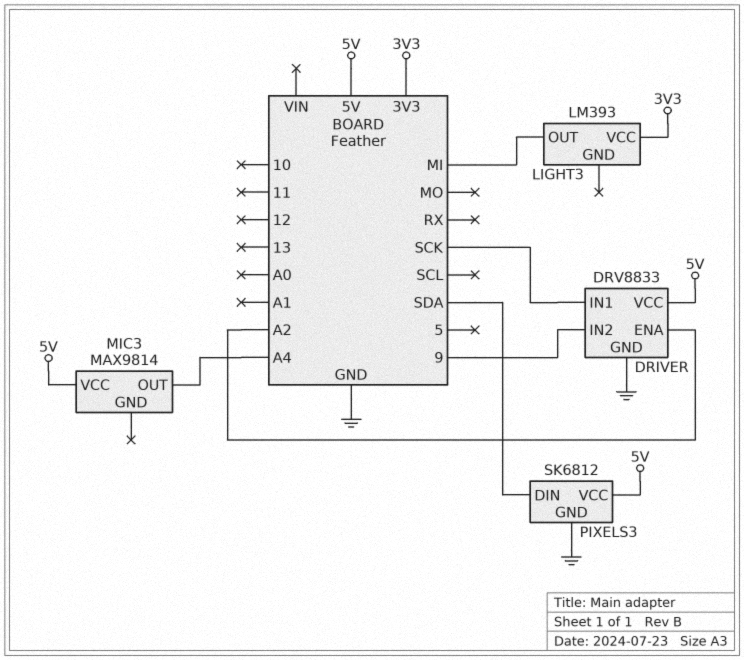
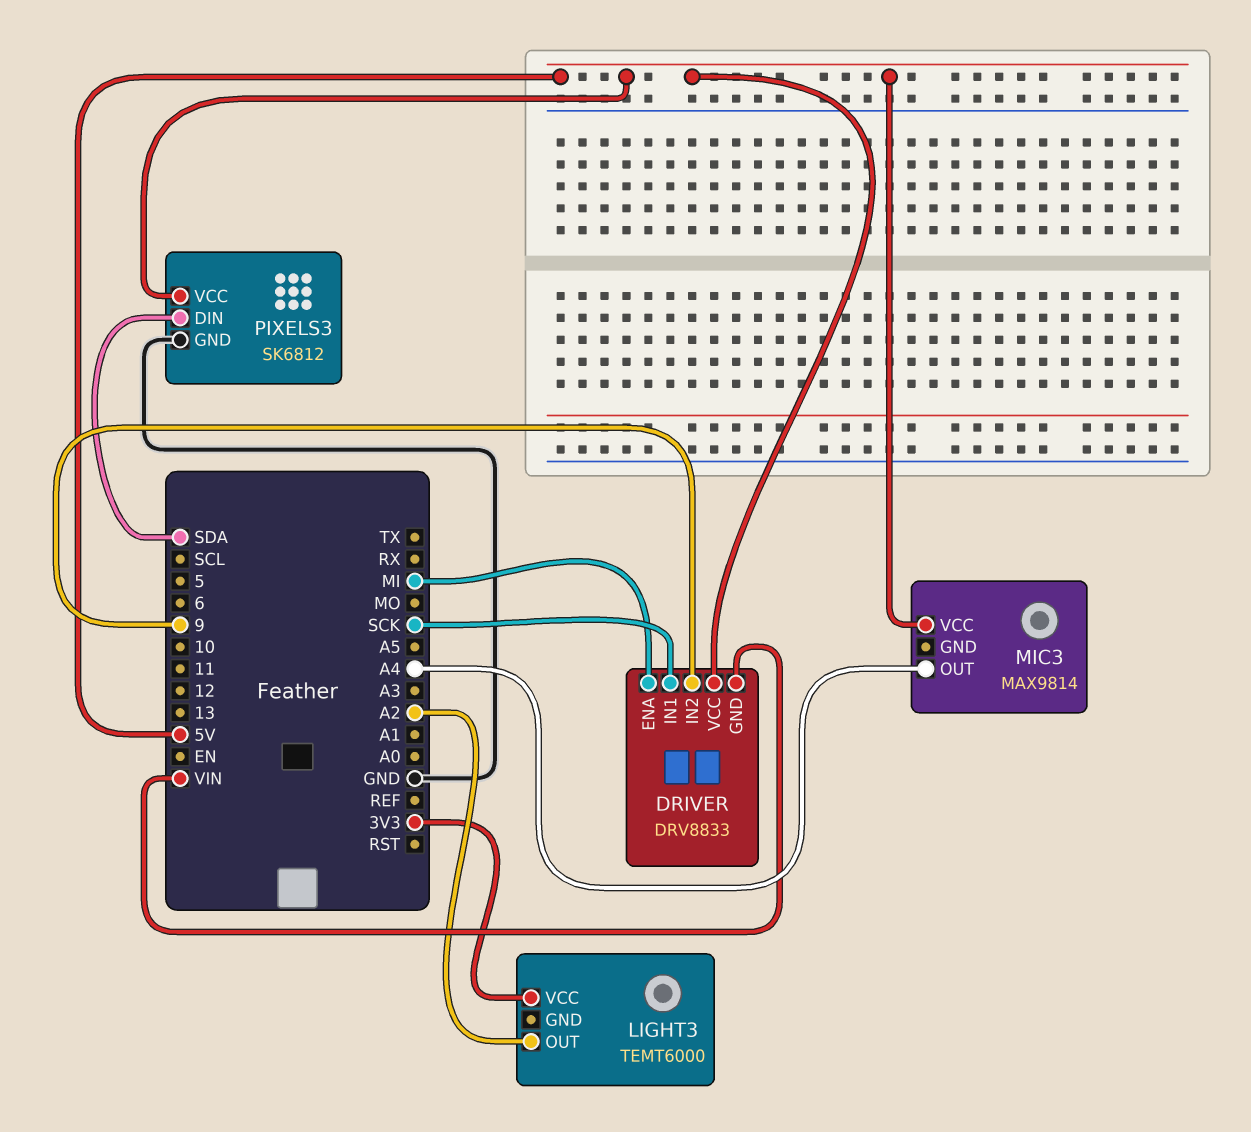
DRIVER pin ENA: A2 -> MI
DRIVER pin GND: GND -> VIN
LIGHT3: LM393 -> TEMT6000
LIGHT3 pin OUT: MI -> A2

